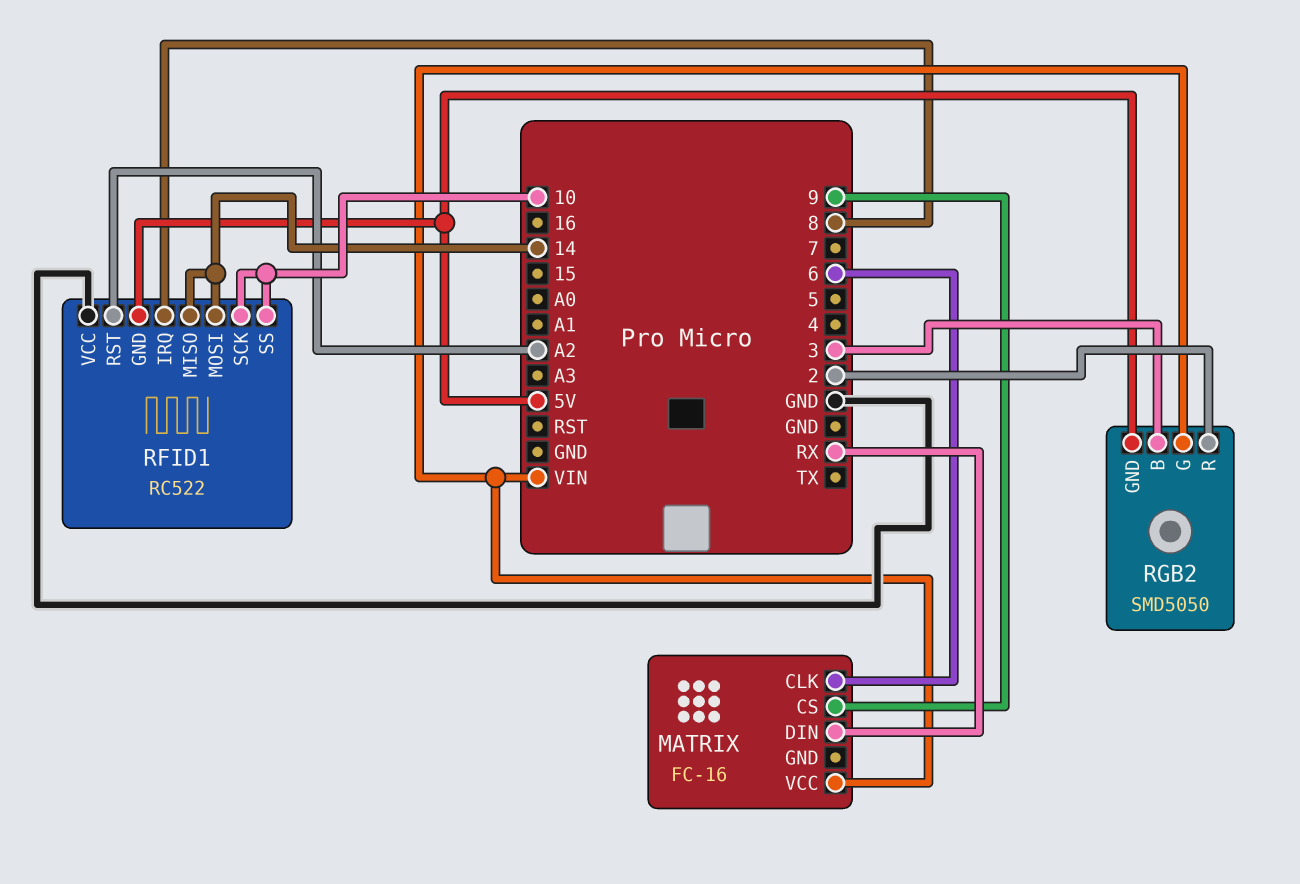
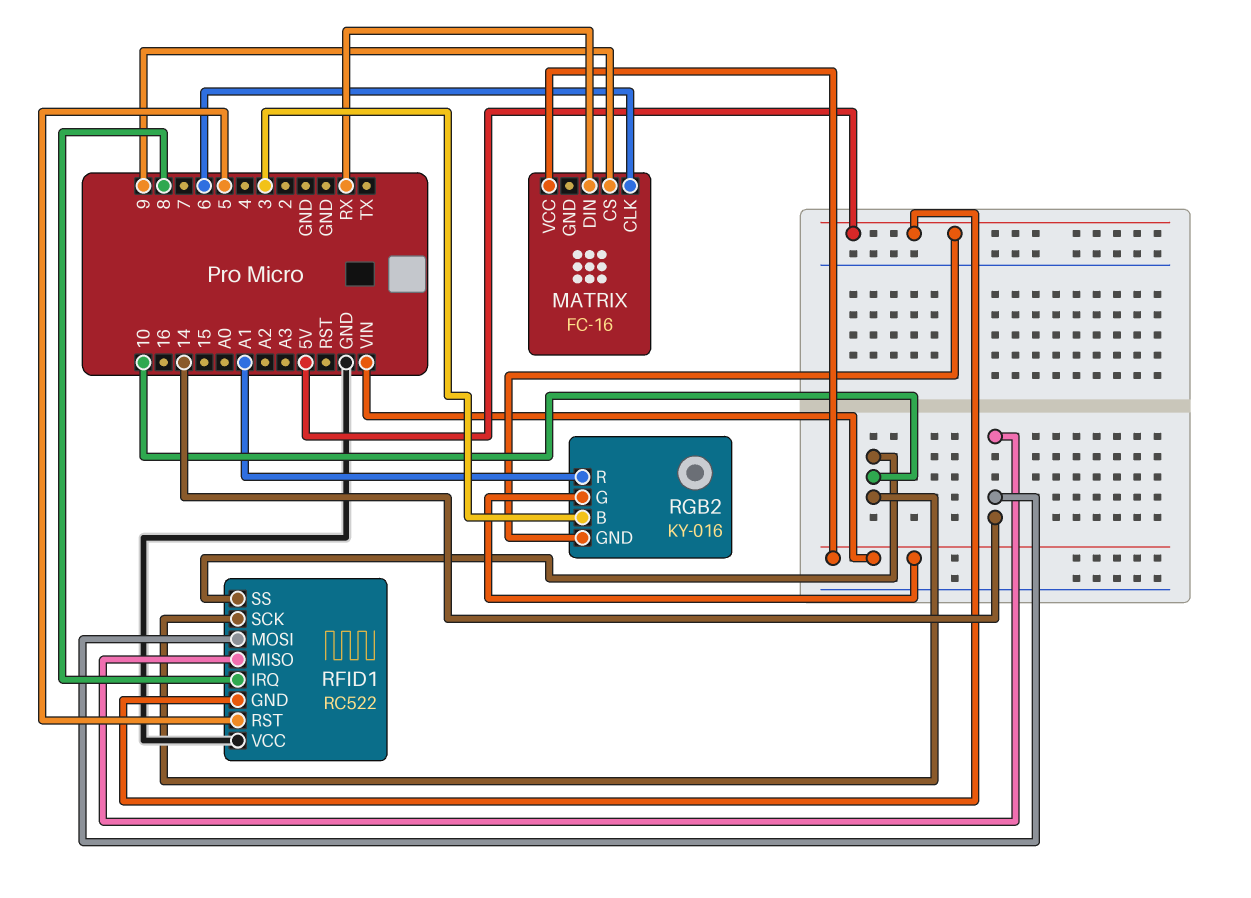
RFID1 pin RST: A2 -> 5
RGB2: SMD5050 -> KY-016
RGB2 pin R: 2 -> A1

